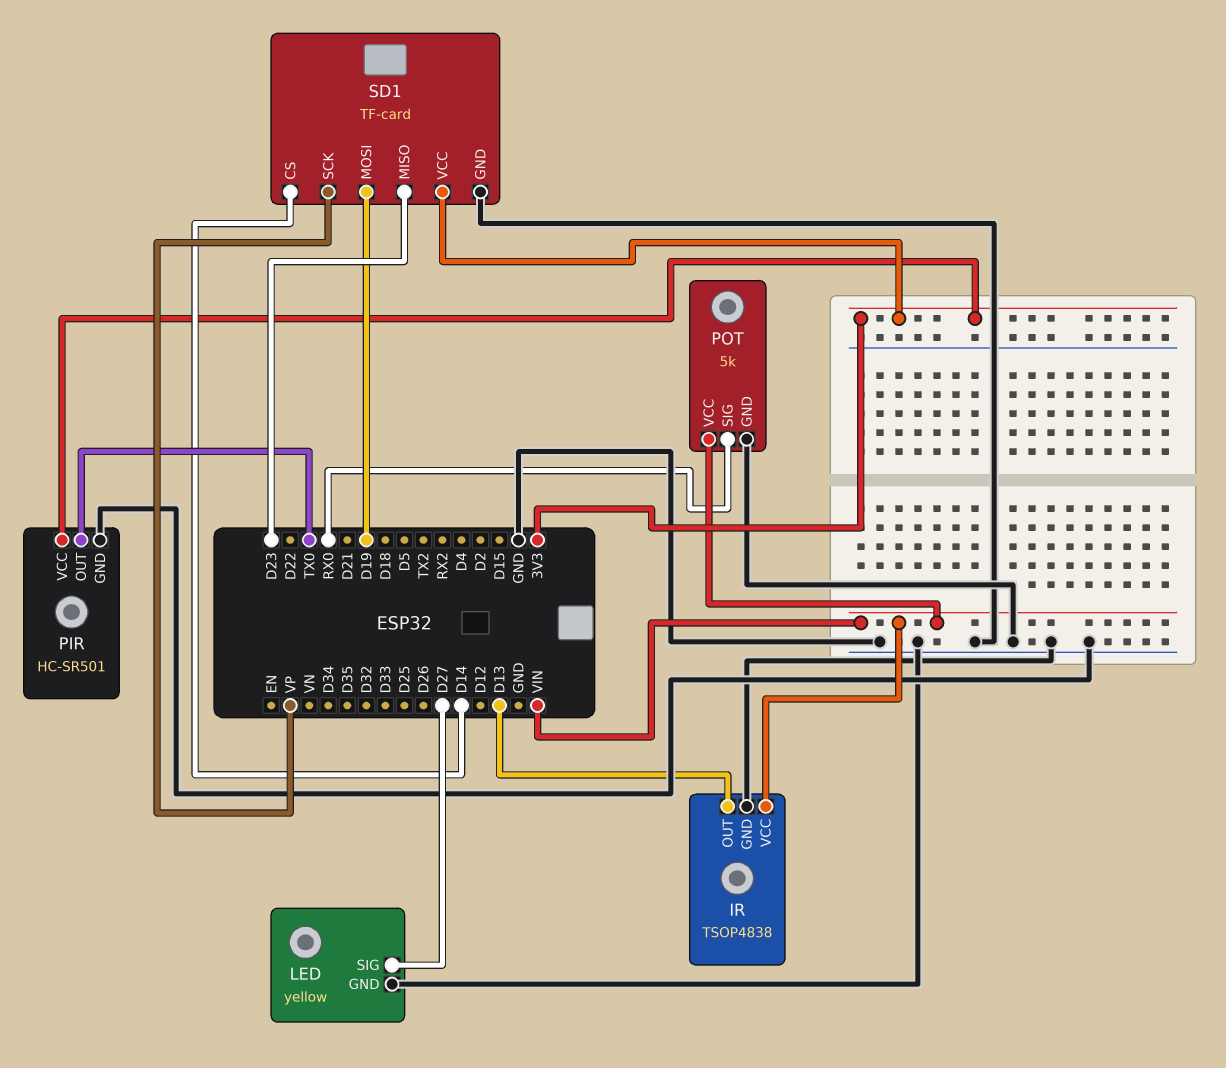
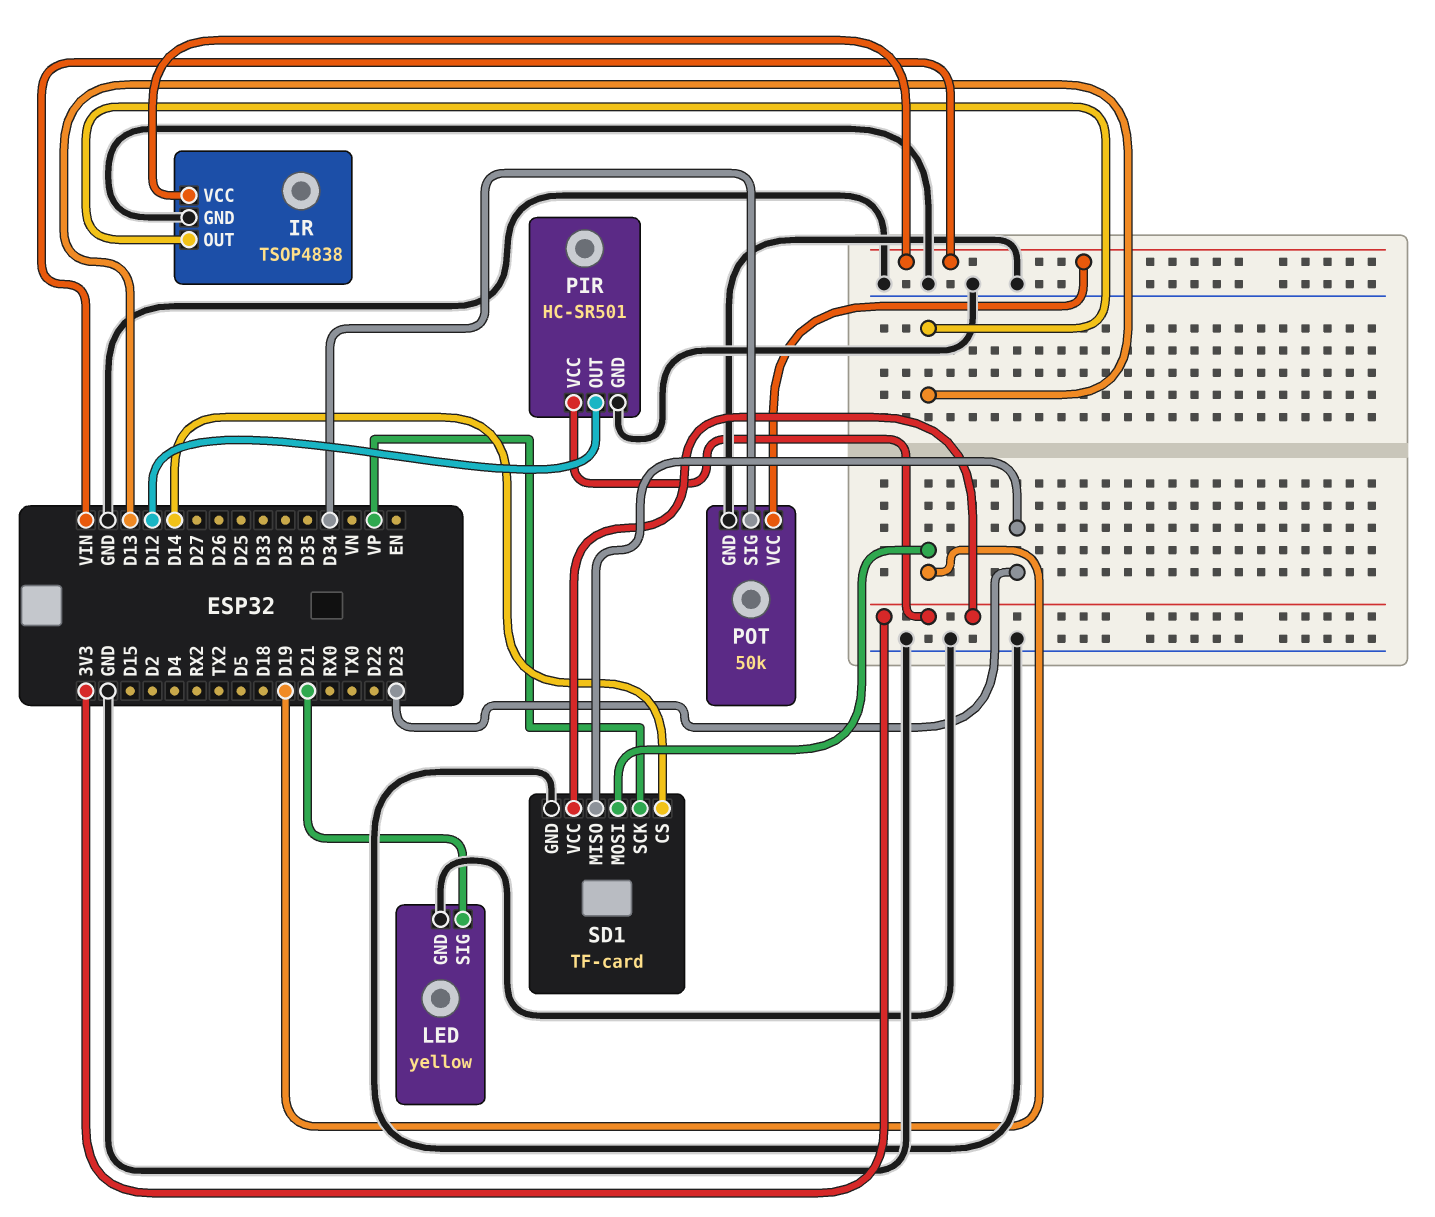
LED pin SIG: D27 -> D21
PIR pin OUT: TX0 -> D12
POT: 5k -> 50k
POT pin SIG: RX0 -> D34

